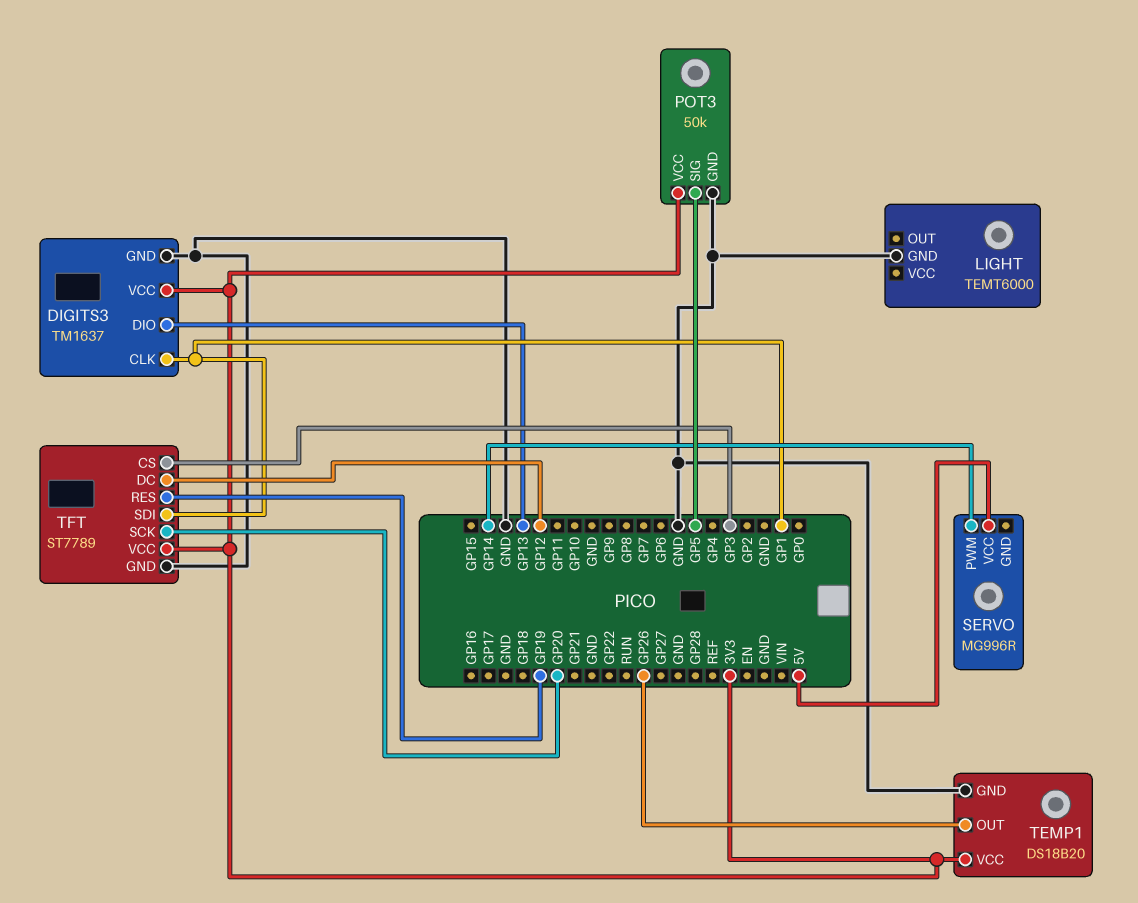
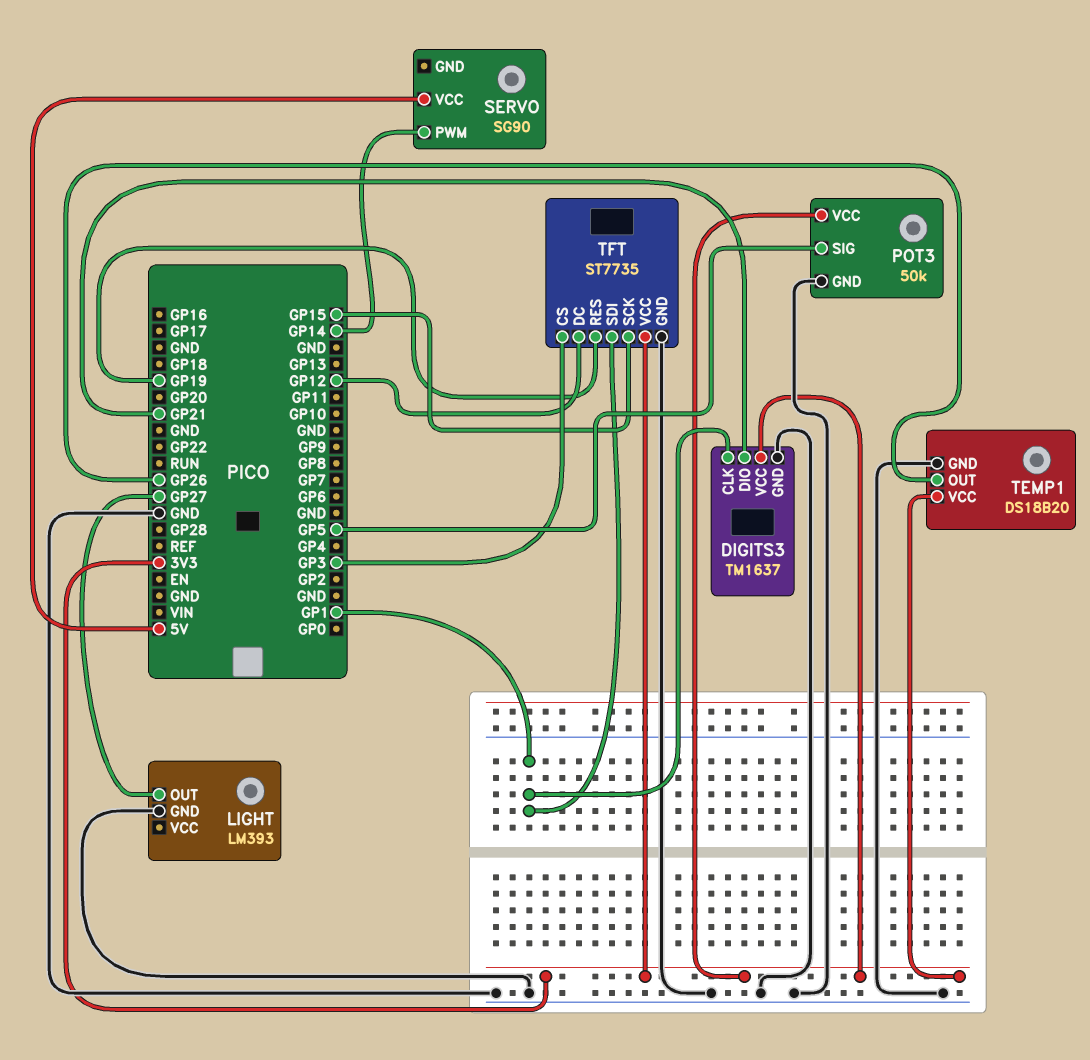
DIGITS3 pin DIO: GP13 -> GP21
LIGHT: TEMT6000 -> LM393
LIGHT pin OUT: none -> GP27
SERVO: MG996R -> SG90
TFT: ST7789 -> ST7735
TFT pin SCK: GP20 -> GP15

